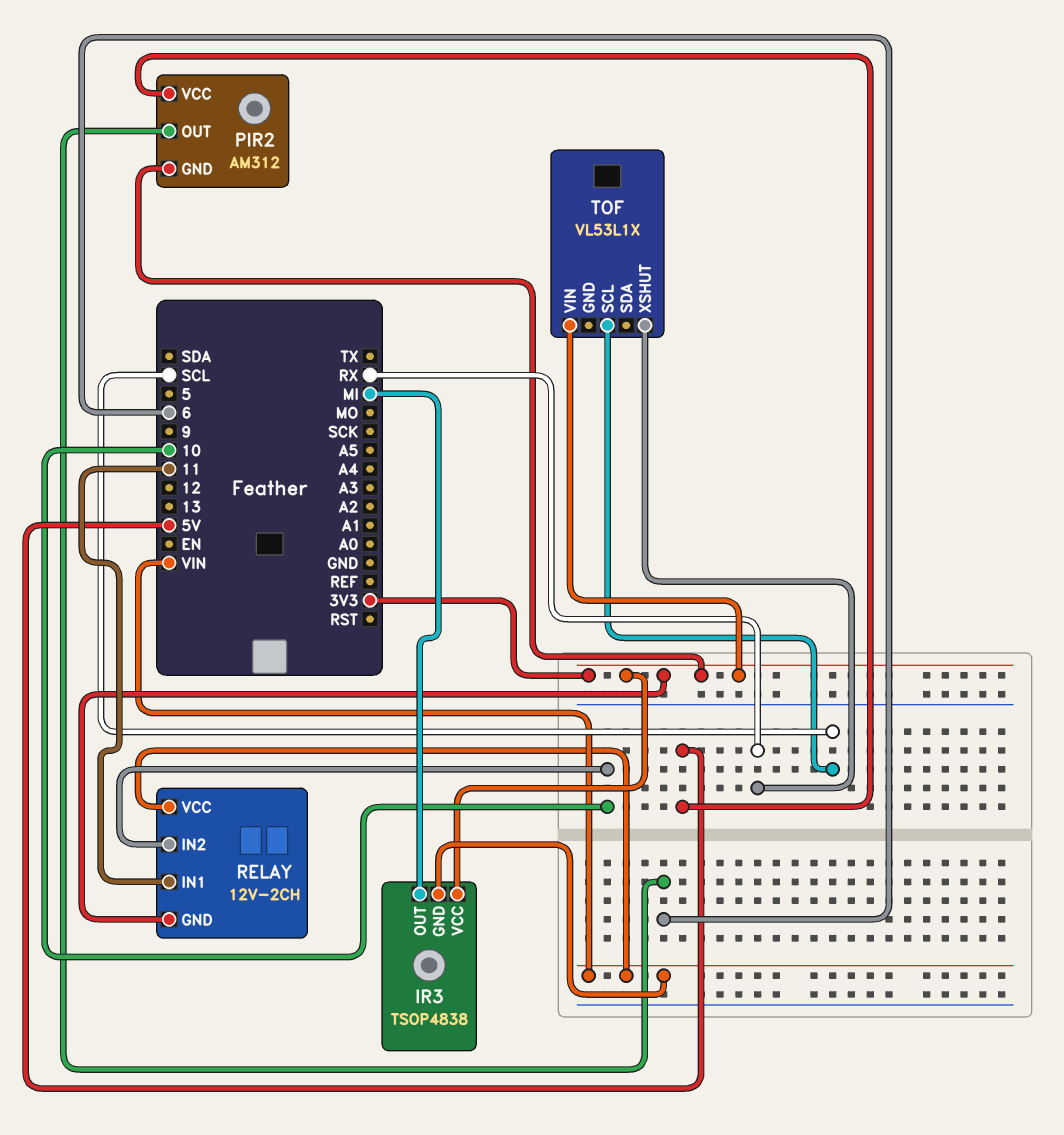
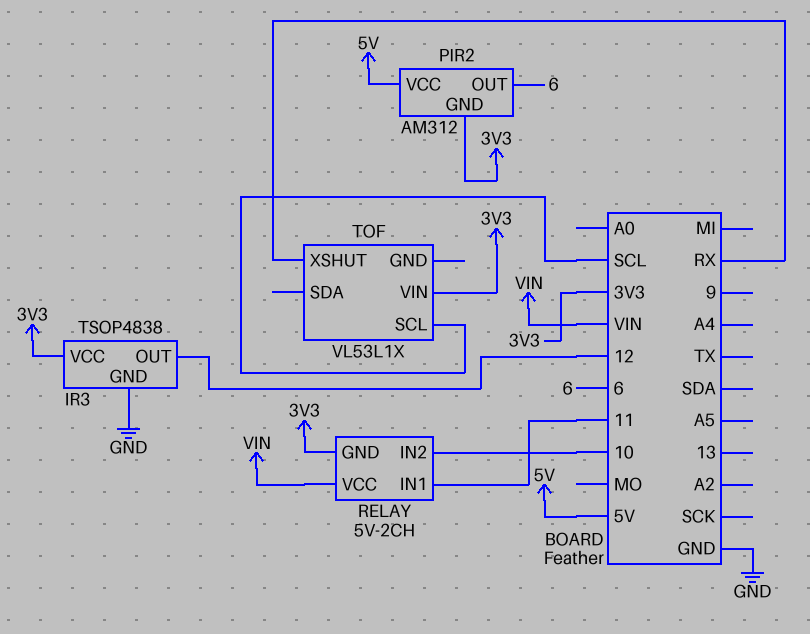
IR3 pin GND: VIN -> GND
IR3 pin OUT: MI -> 12
RELAY: 12V-2CH -> 5V-2CH

